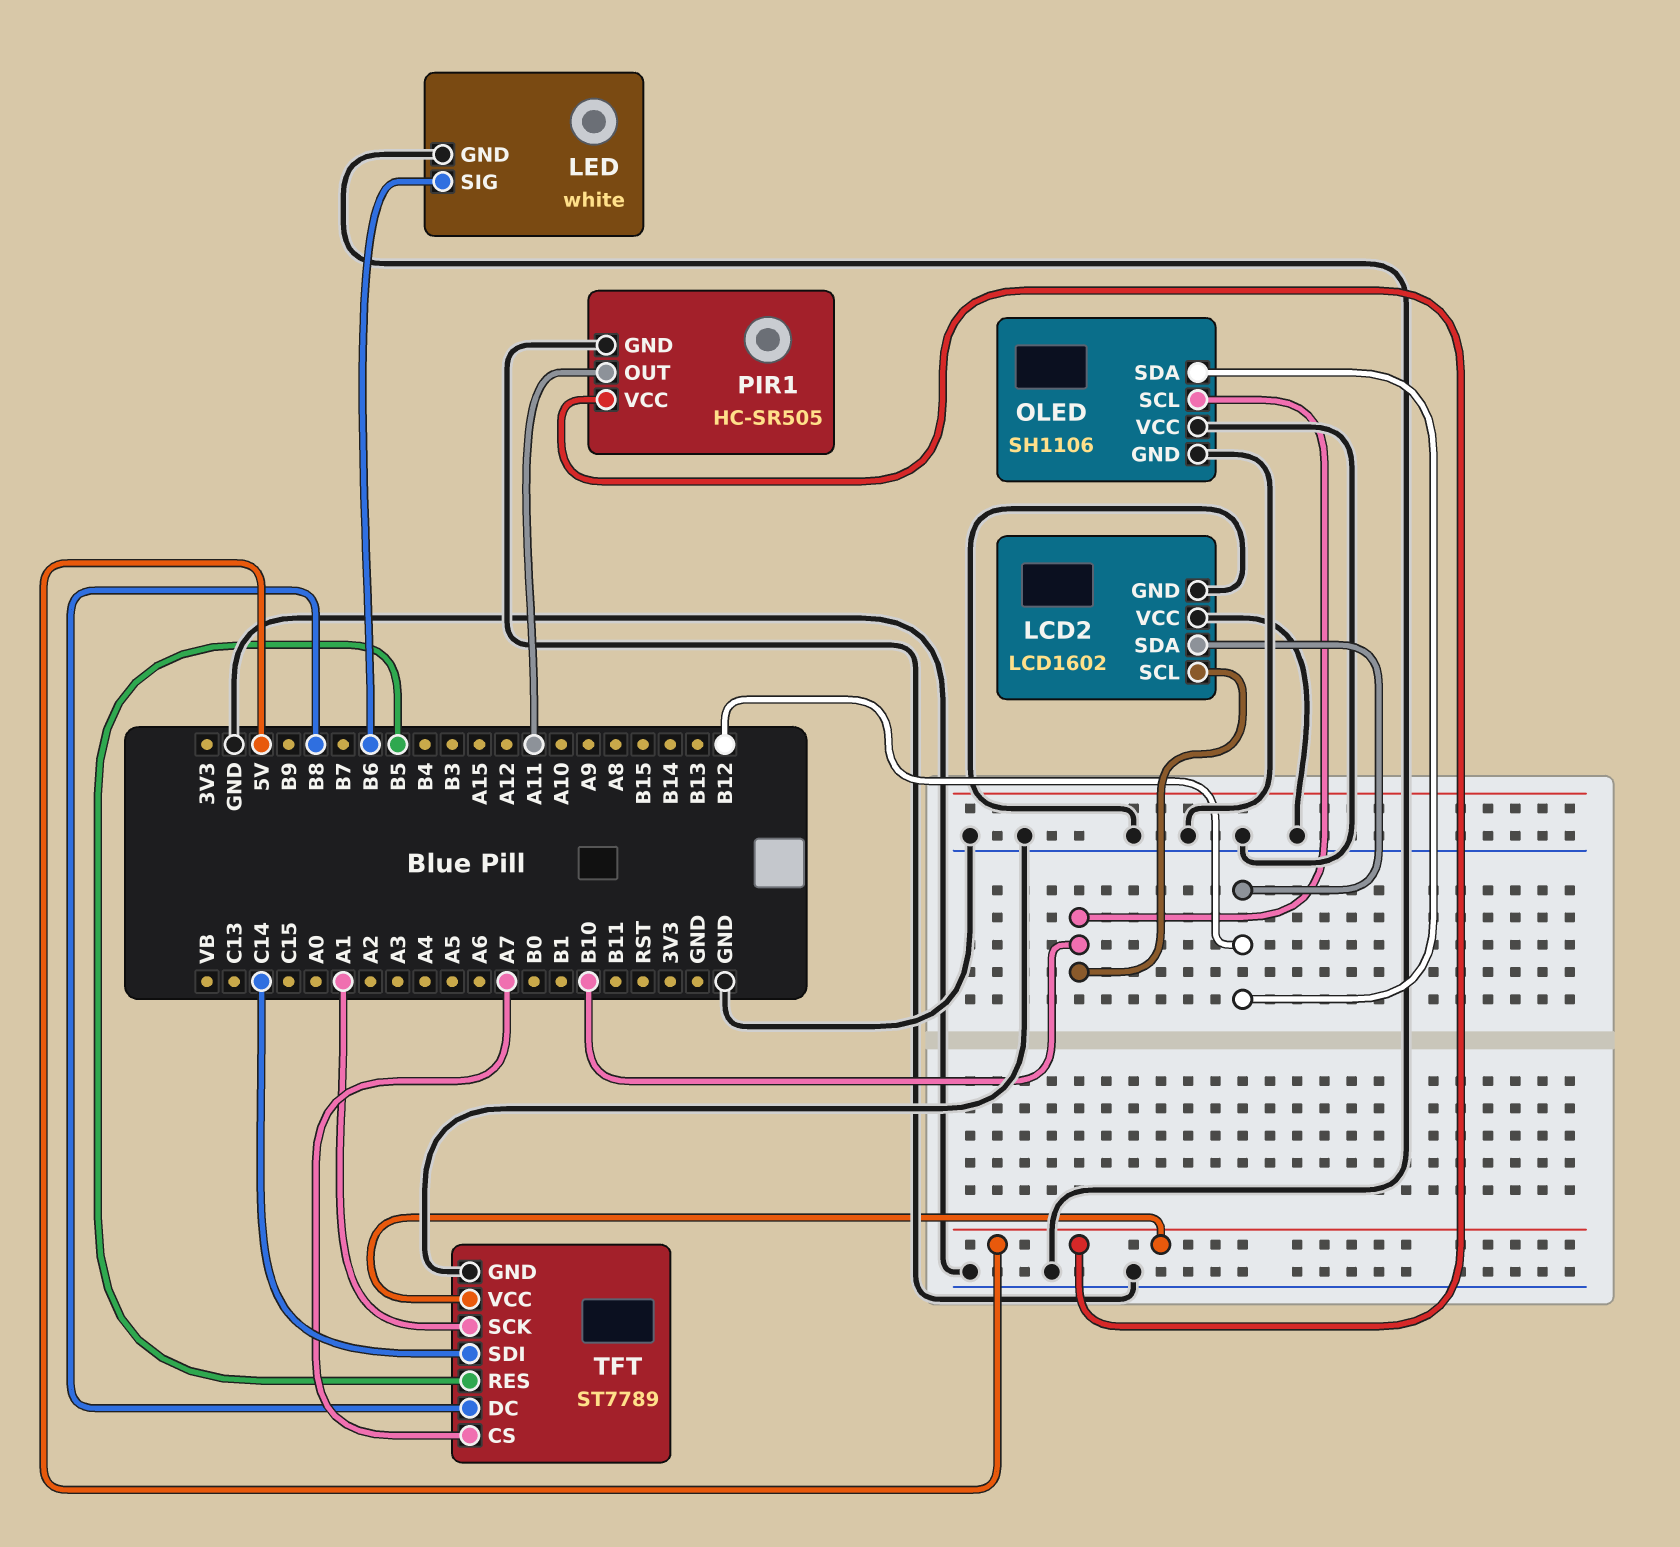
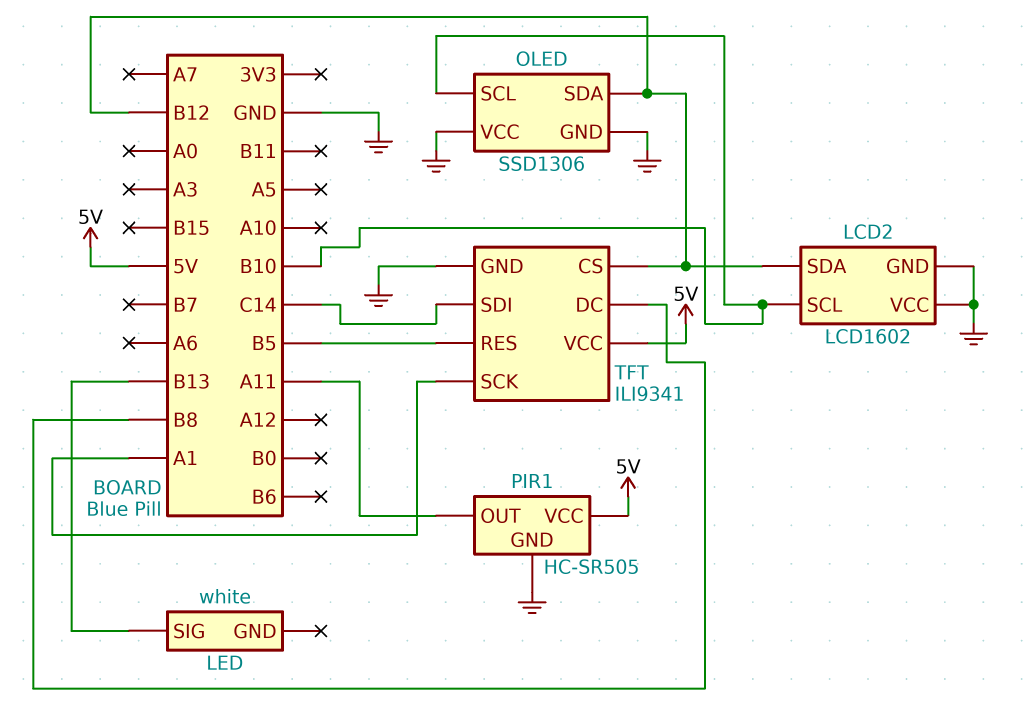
LED pin GND: GND -> none
LED pin SIG: B6 -> B13
OLED: SH1106 -> SSD1306
TFT: ST7789 -> ILI9341
TFT pin CS: A7 -> B12

